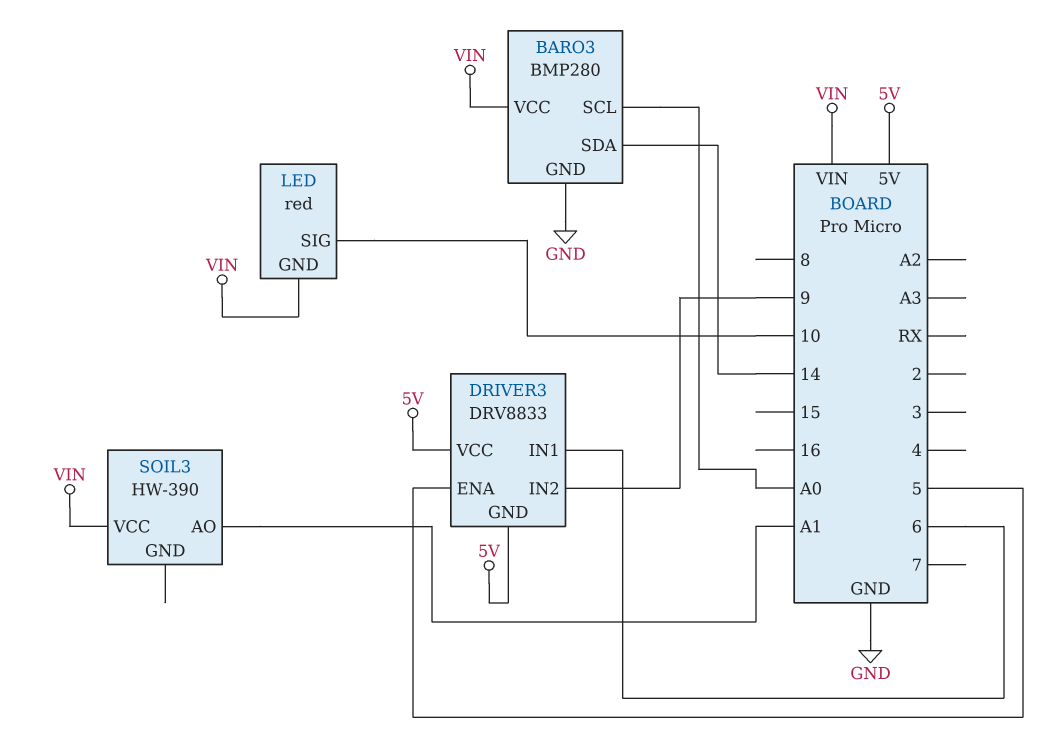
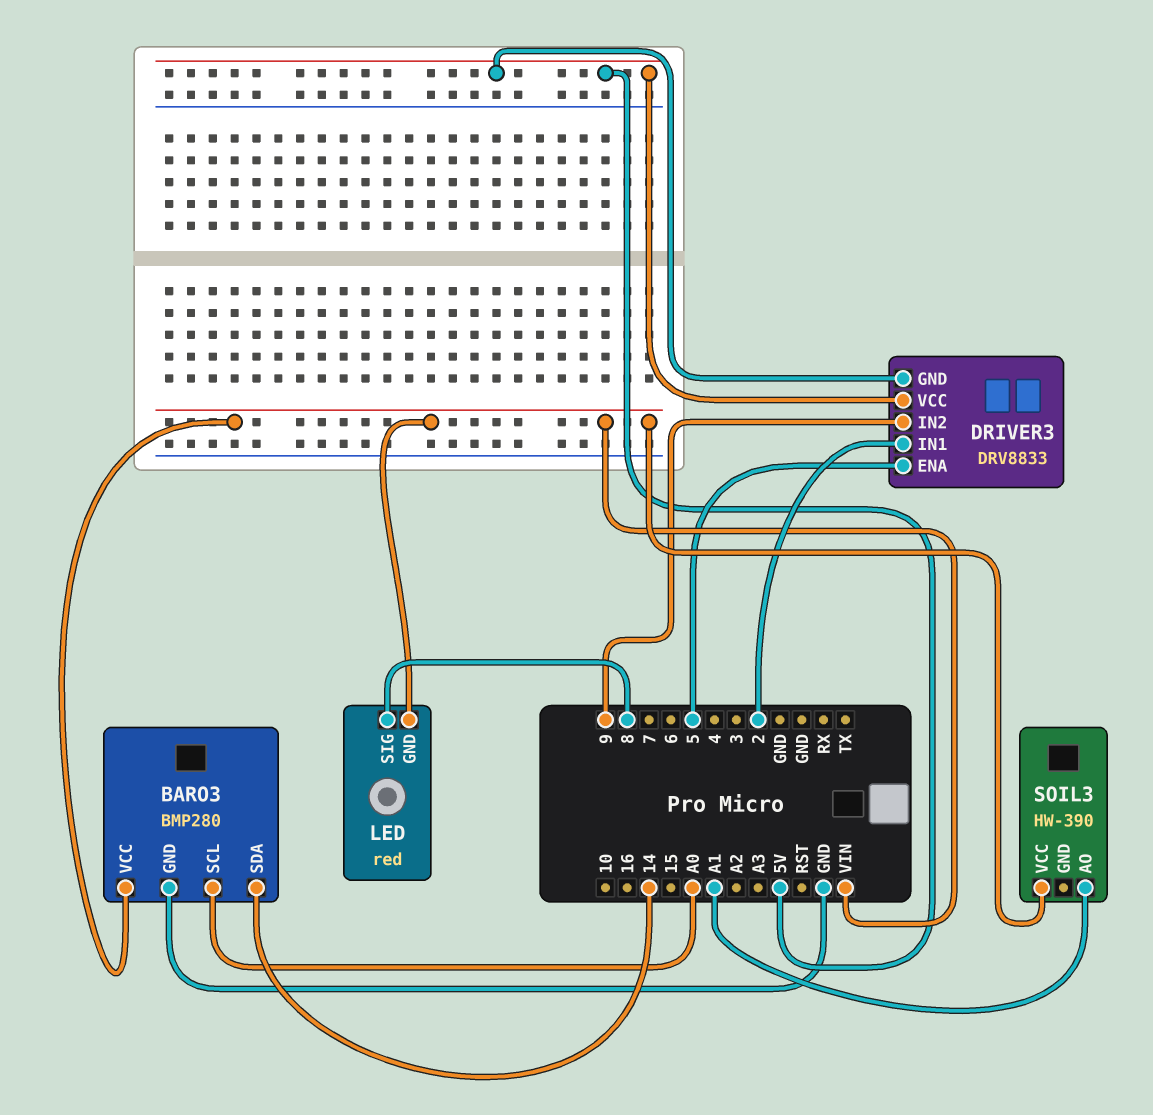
DRIVER3 pin IN1: 6 -> 2
LED pin SIG: 10 -> 8

